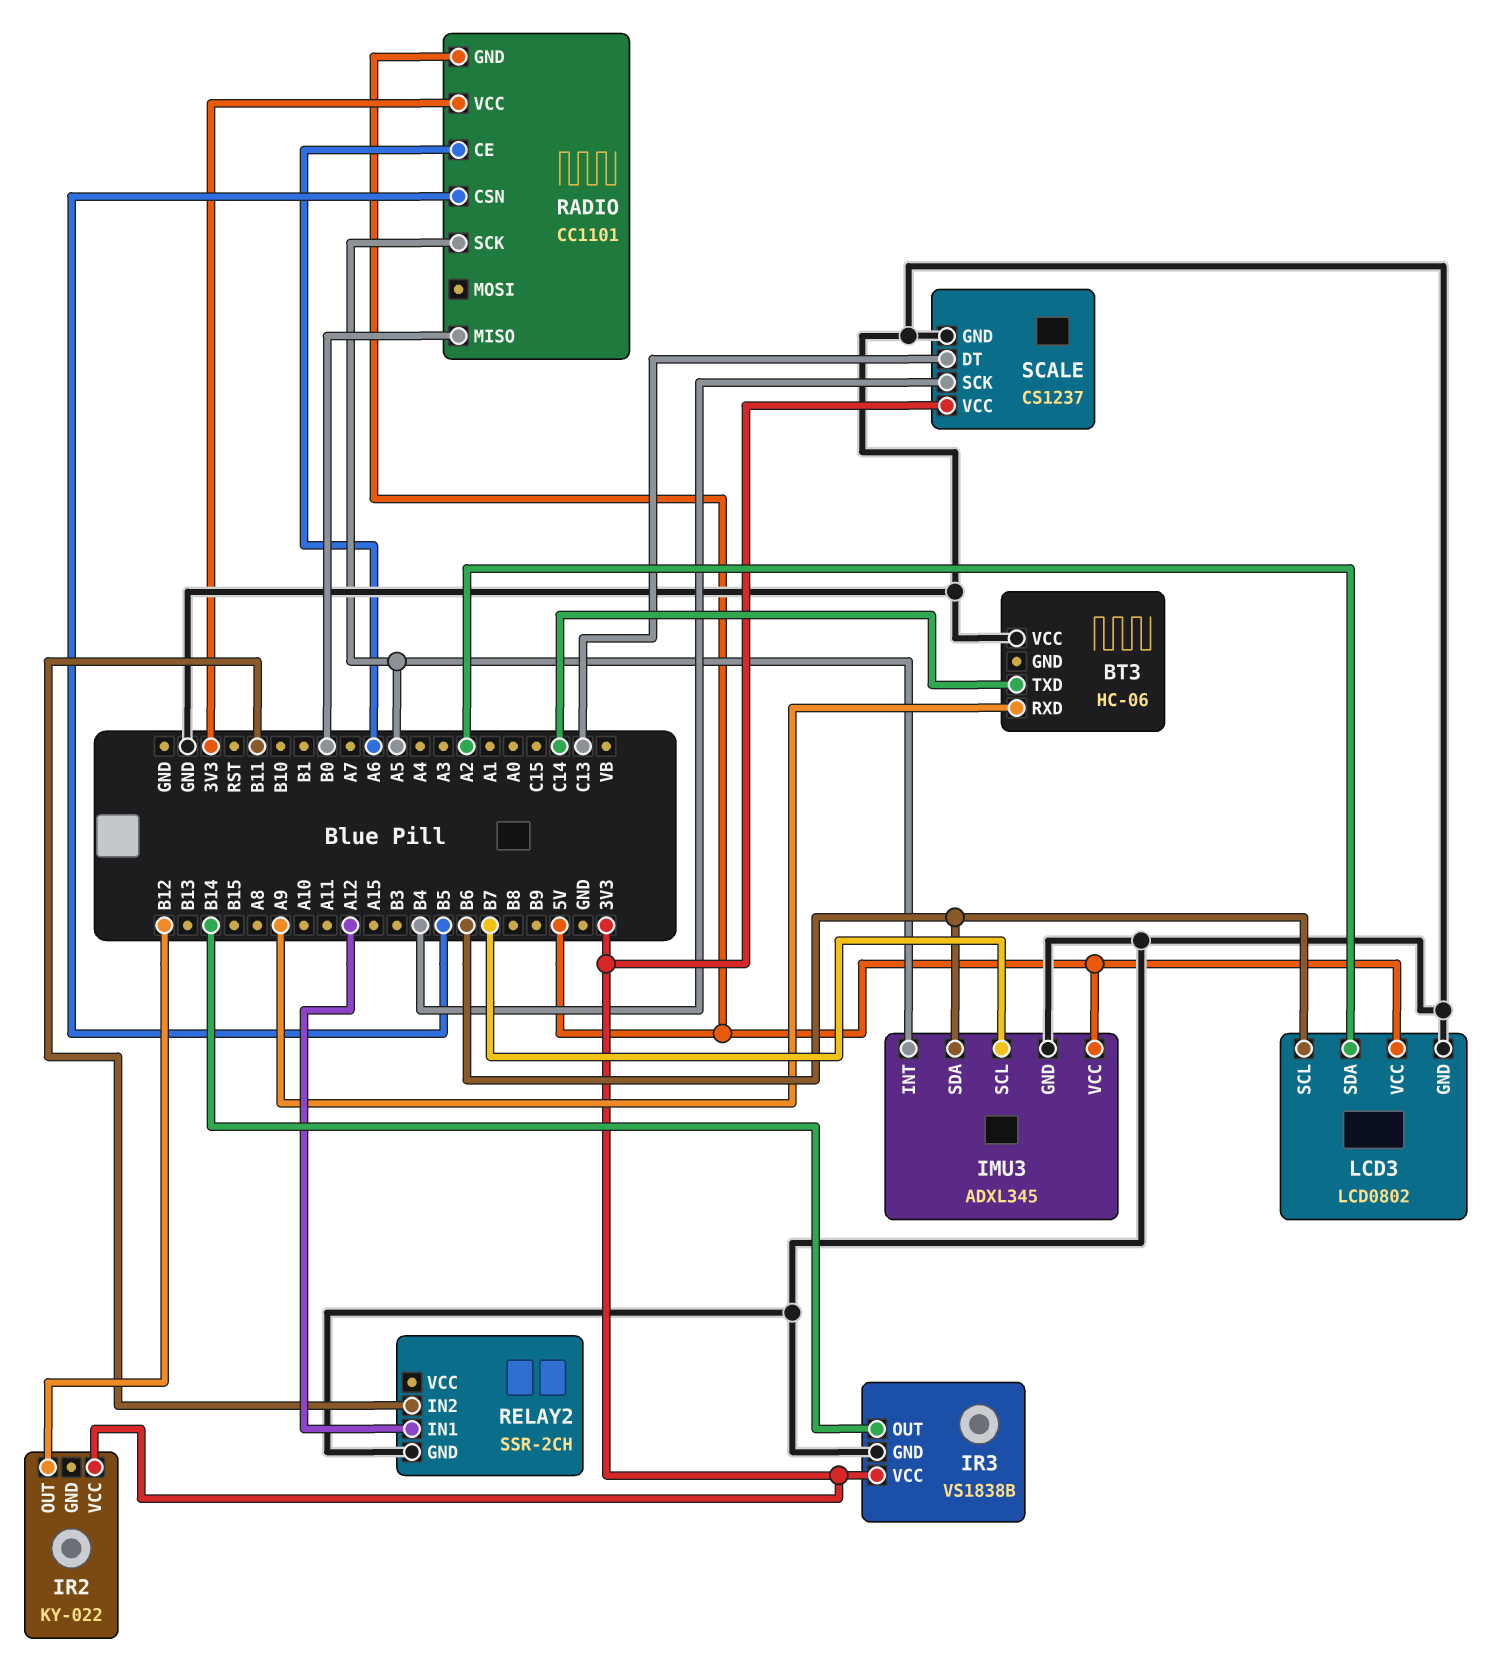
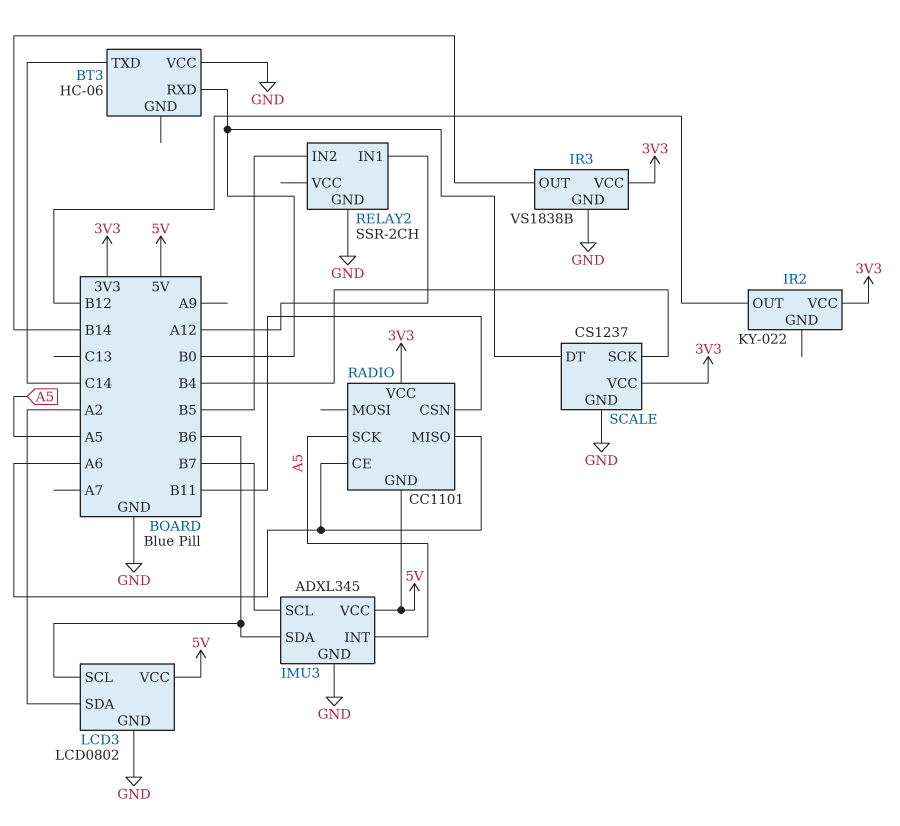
BT3 pin RXD: A9 -> B0
RADIO pin CSN: B5 -> B11
RADIO pin MISO: B0 -> A6
RELAY2 pin IN2: B11 -> B5
SCALE pin DT: C13 -> B0

